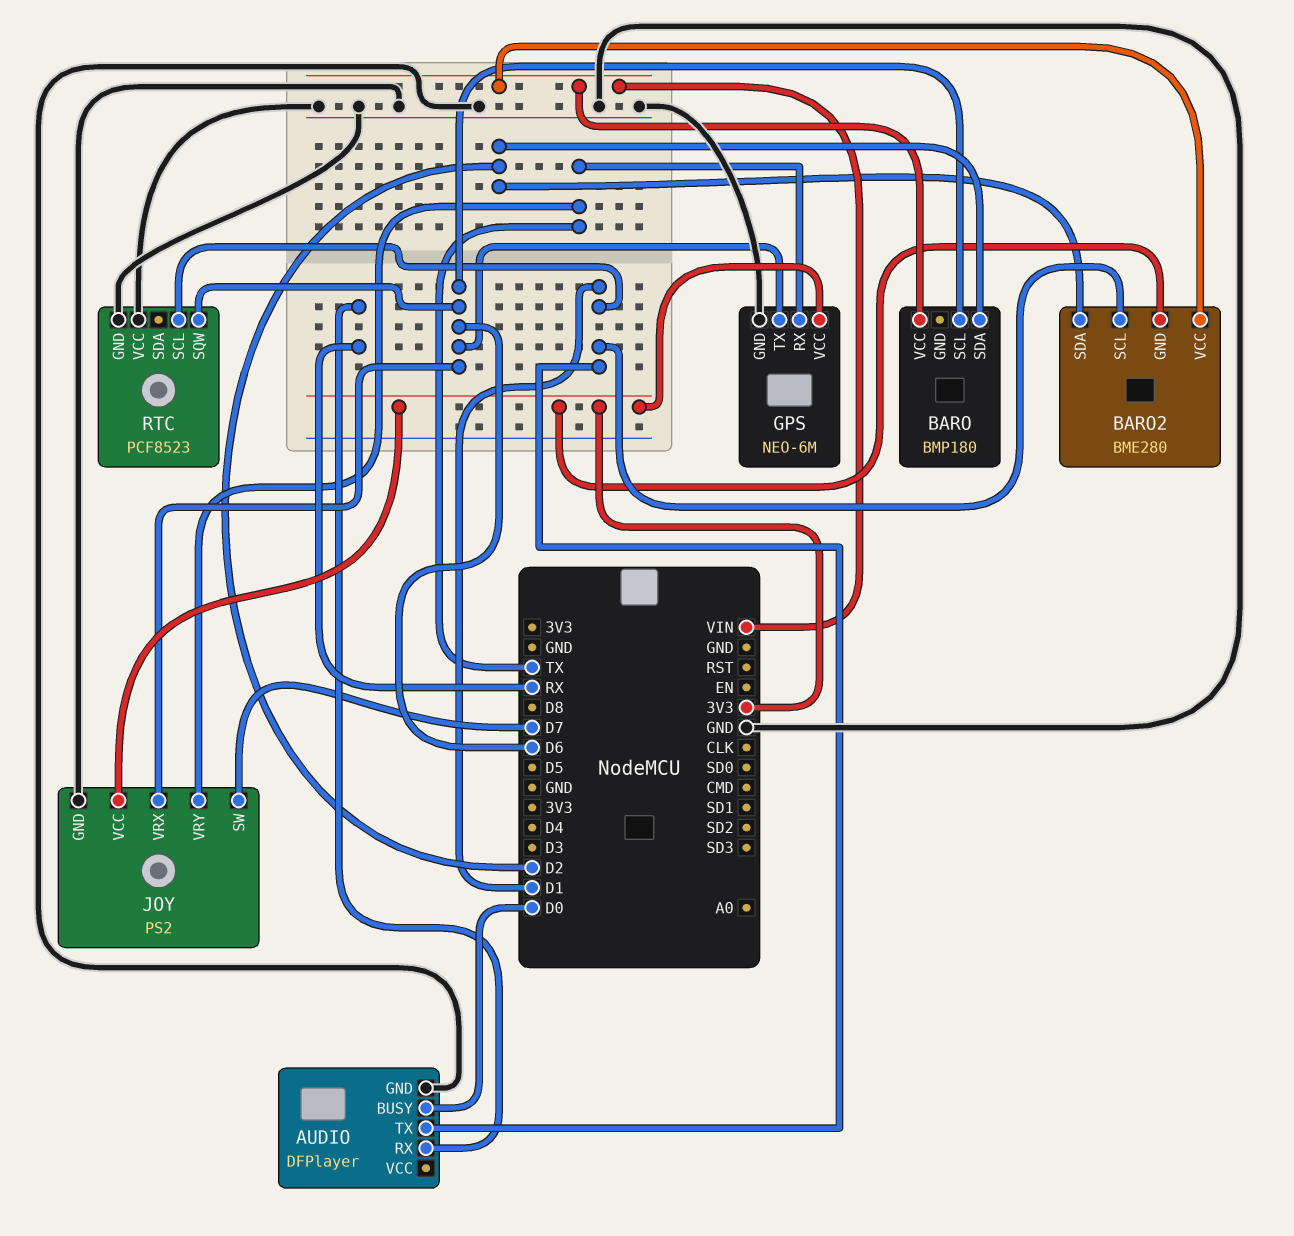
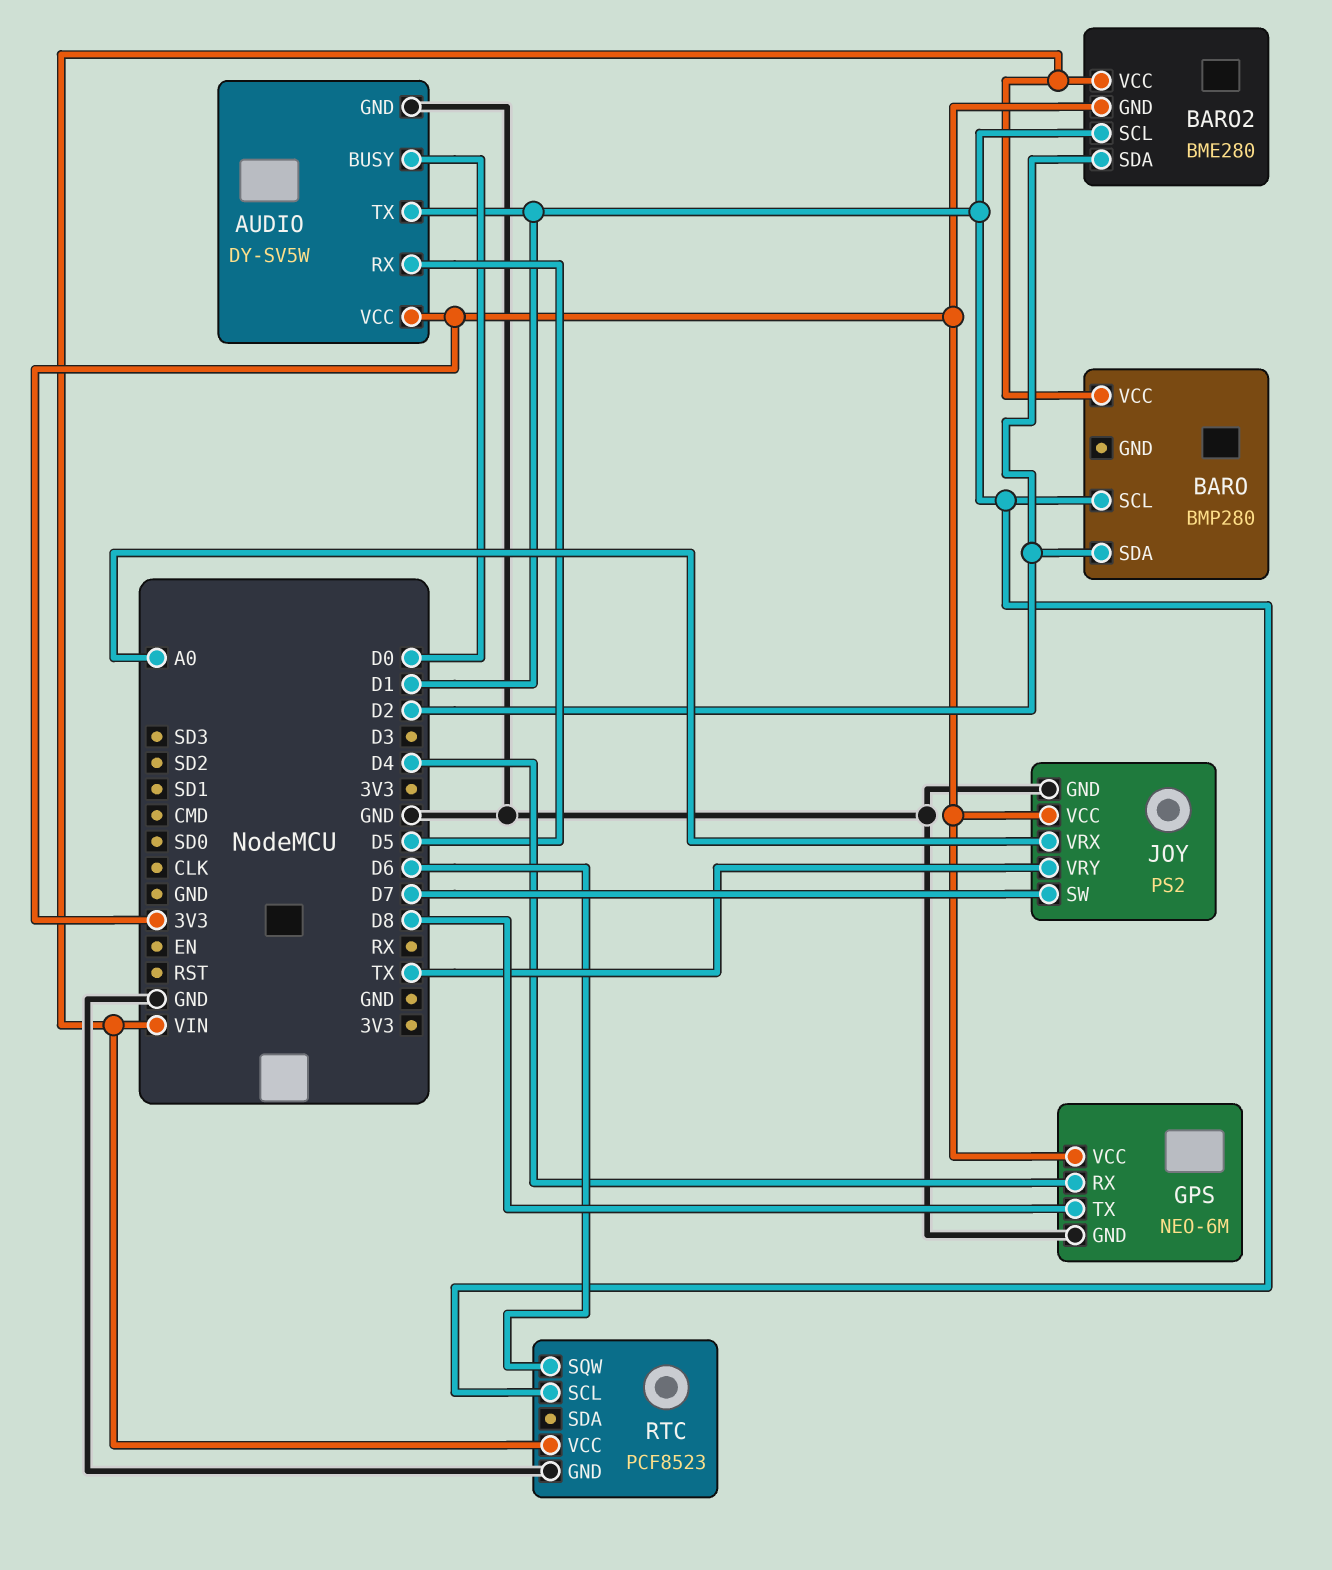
AUDIO: DFPlayer -> DY-SV5W
AUDIO pin RX: RX -> D5
AUDIO pin VCC: none -> 3V3
BARO: BMP180 -> BMP280
BARO pin SCL: D6 -> D1
GPS pin RX: TX -> D4
GPS pin TX: D6 -> D8
JOY pin VRX: D6 -> A0
RTC pin VCC: GND -> VIN

